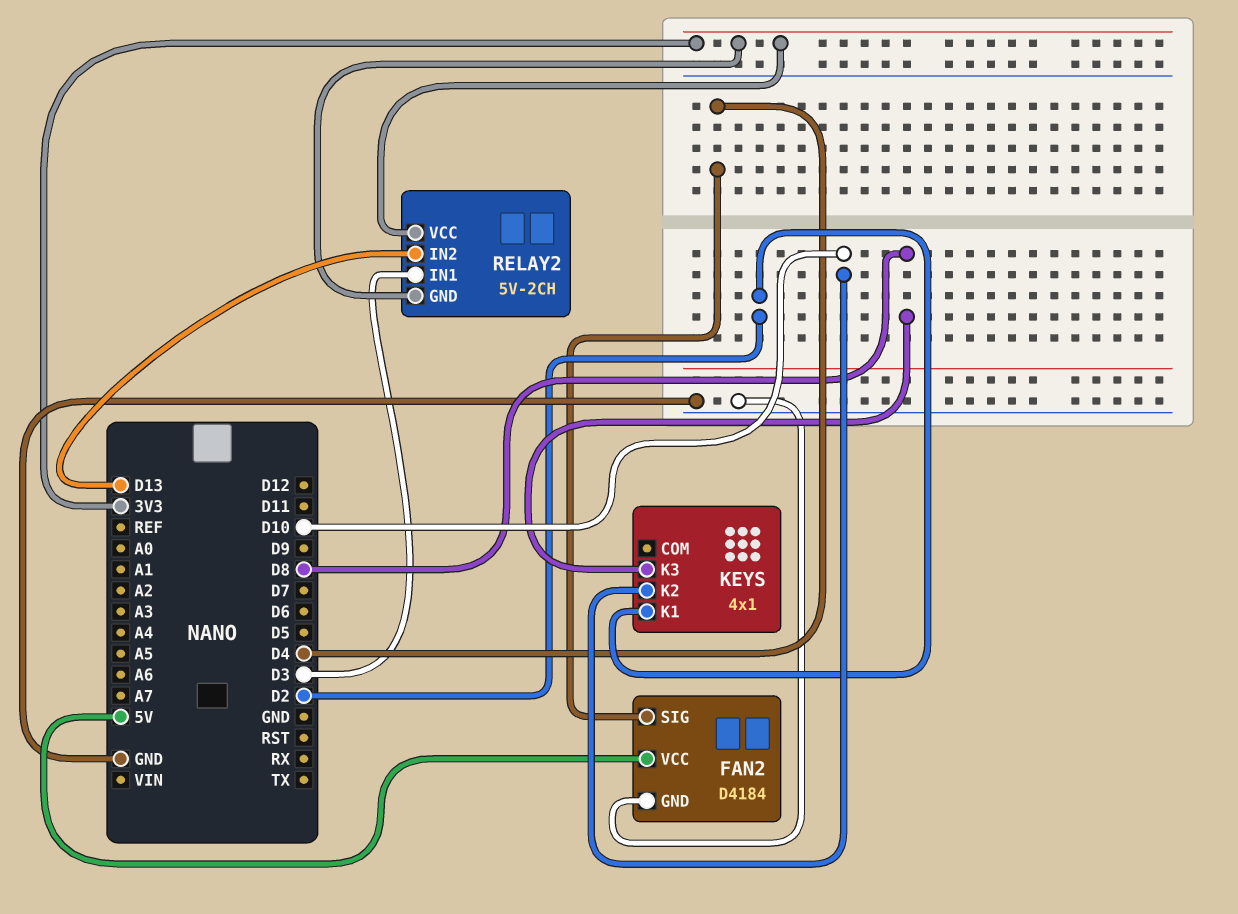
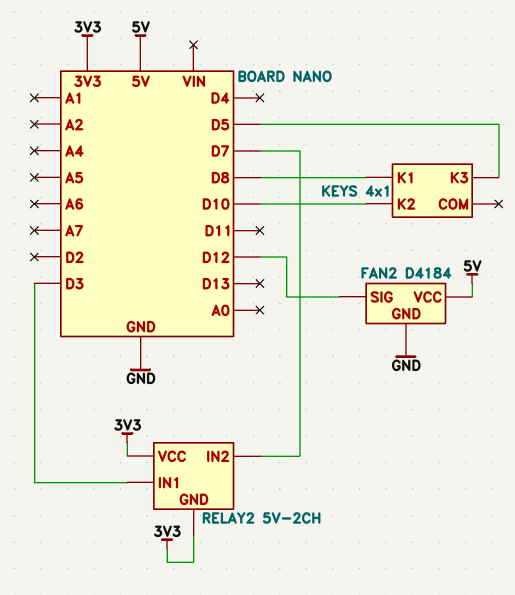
FAN2 pin SIG: D4 -> D12
KEYS pin K1: D2 -> D8
KEYS pin K3: D8 -> D5
RELAY2 pin IN2: D13 -> D7

